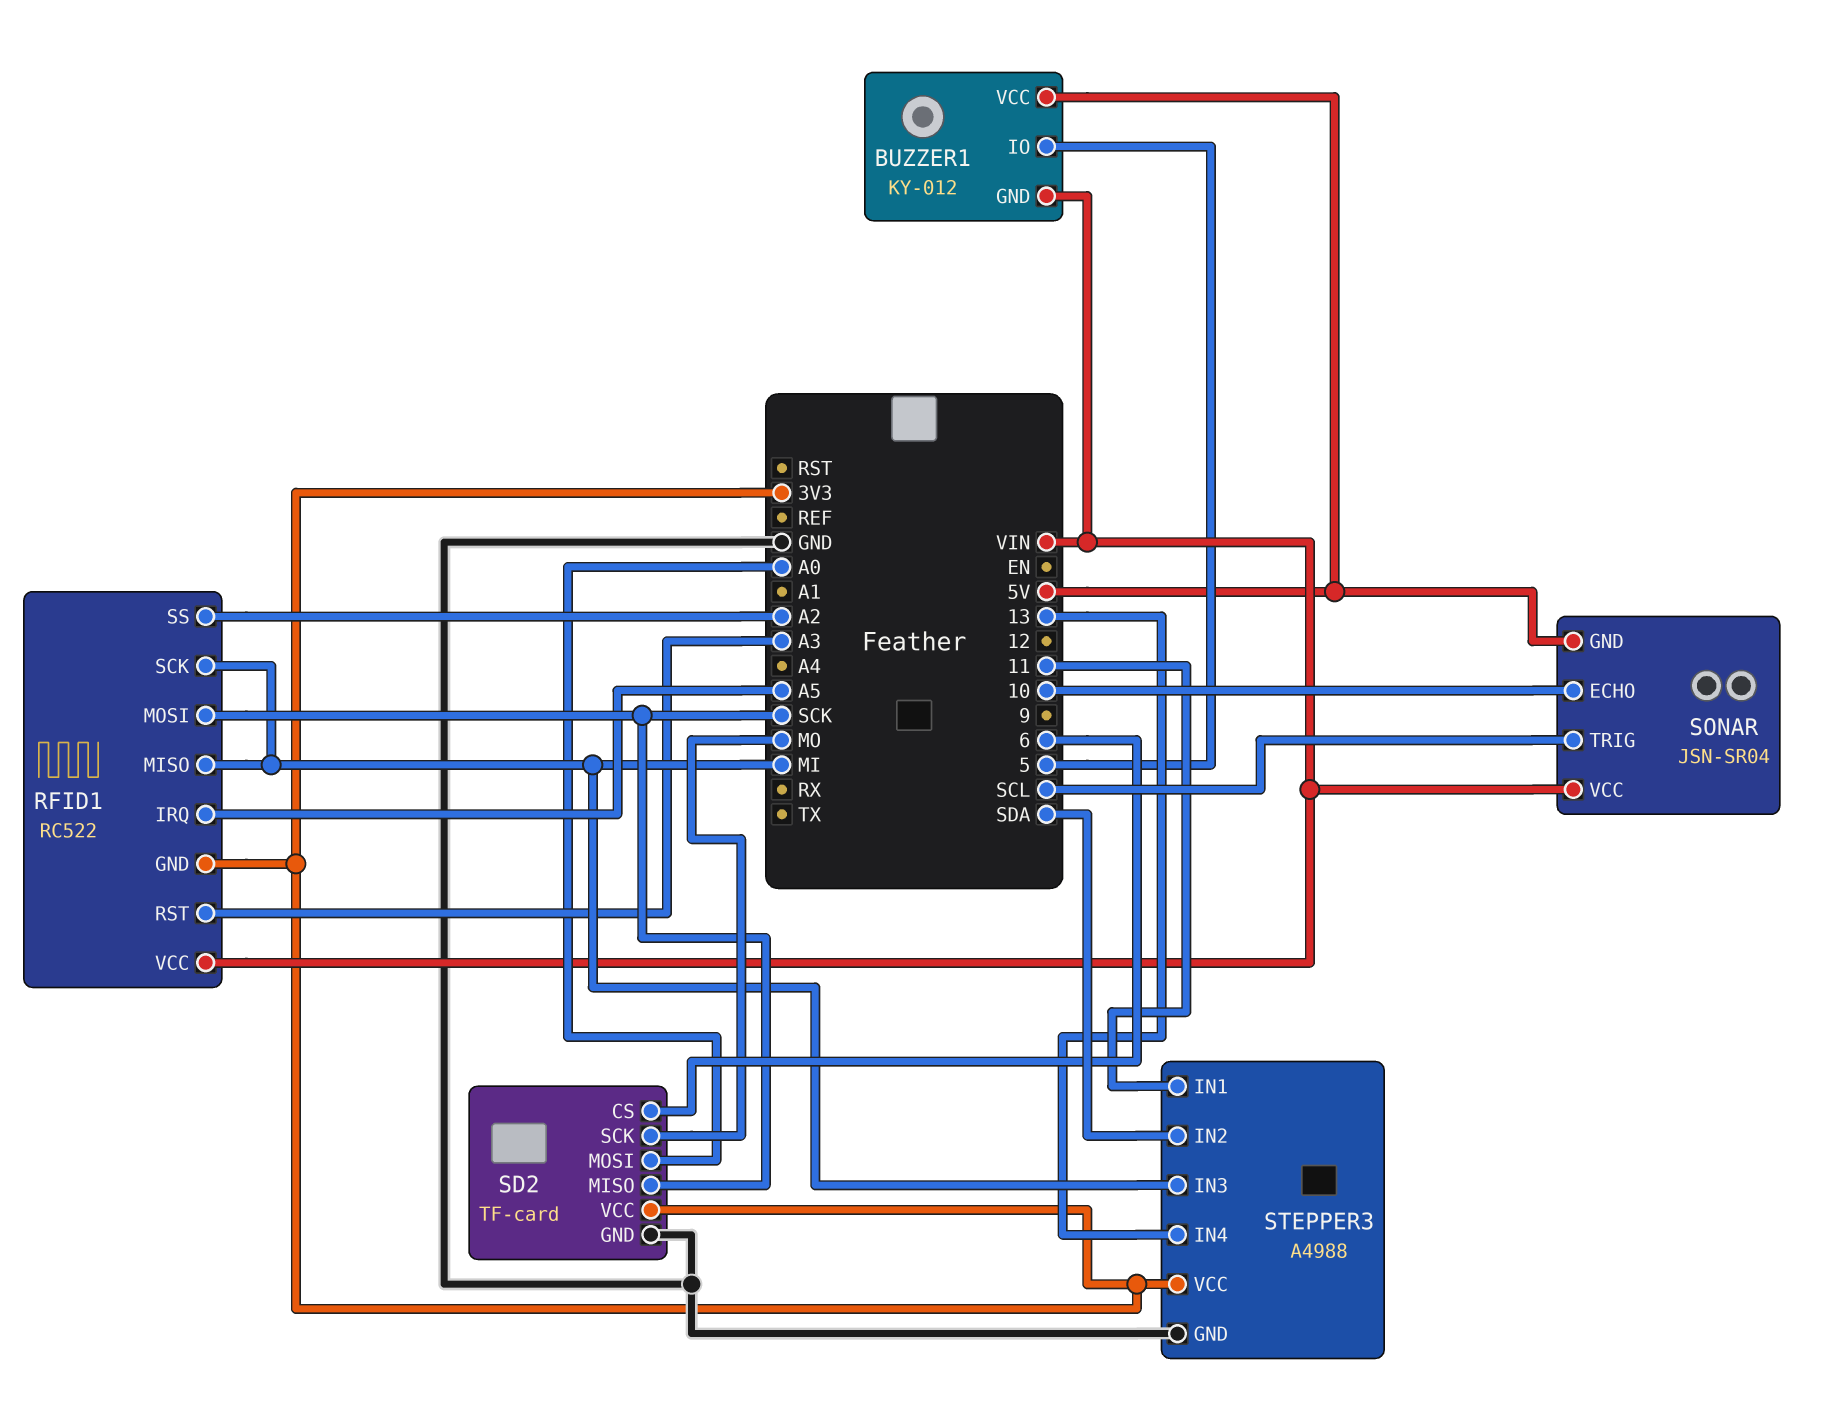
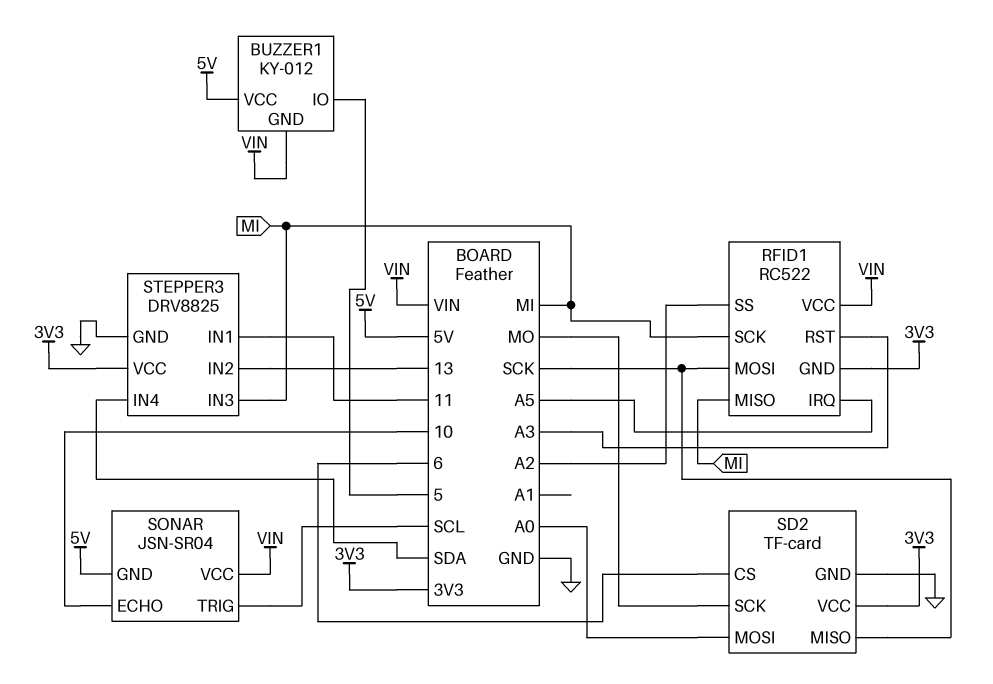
STEPPER3: A4988 -> DRV8825
STEPPER3 pin IN2: SDA -> 13
STEPPER3 pin IN4: 13 -> SDA

